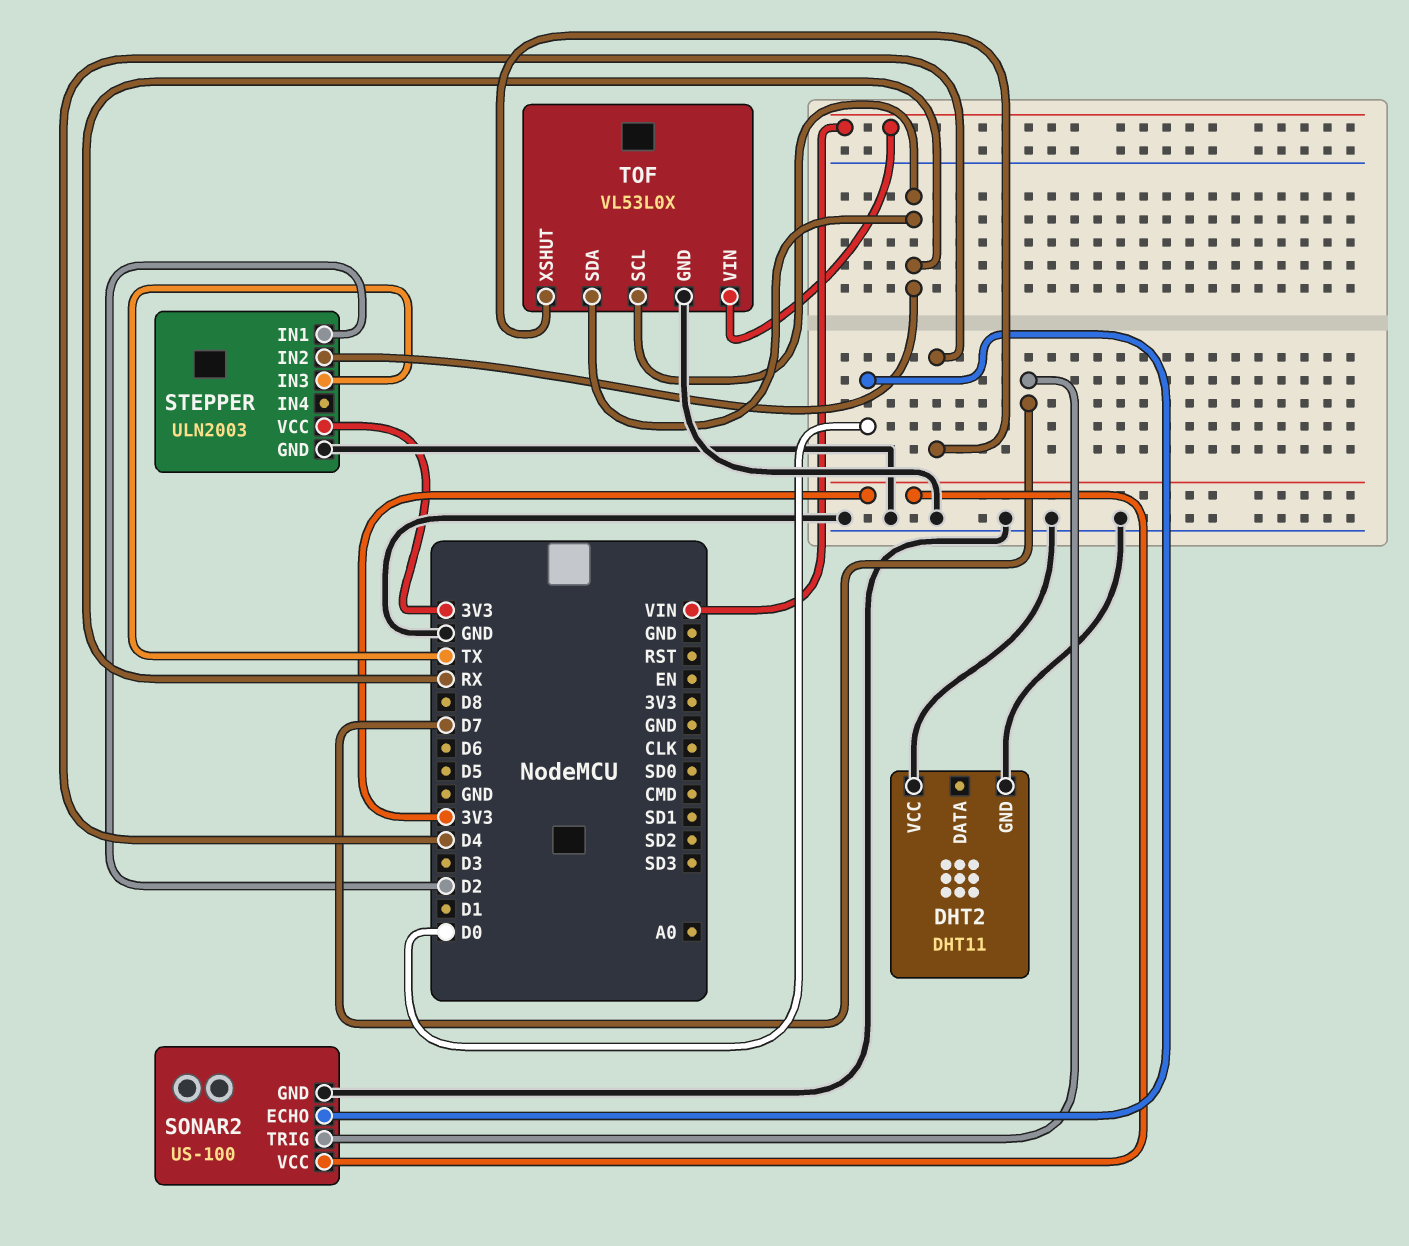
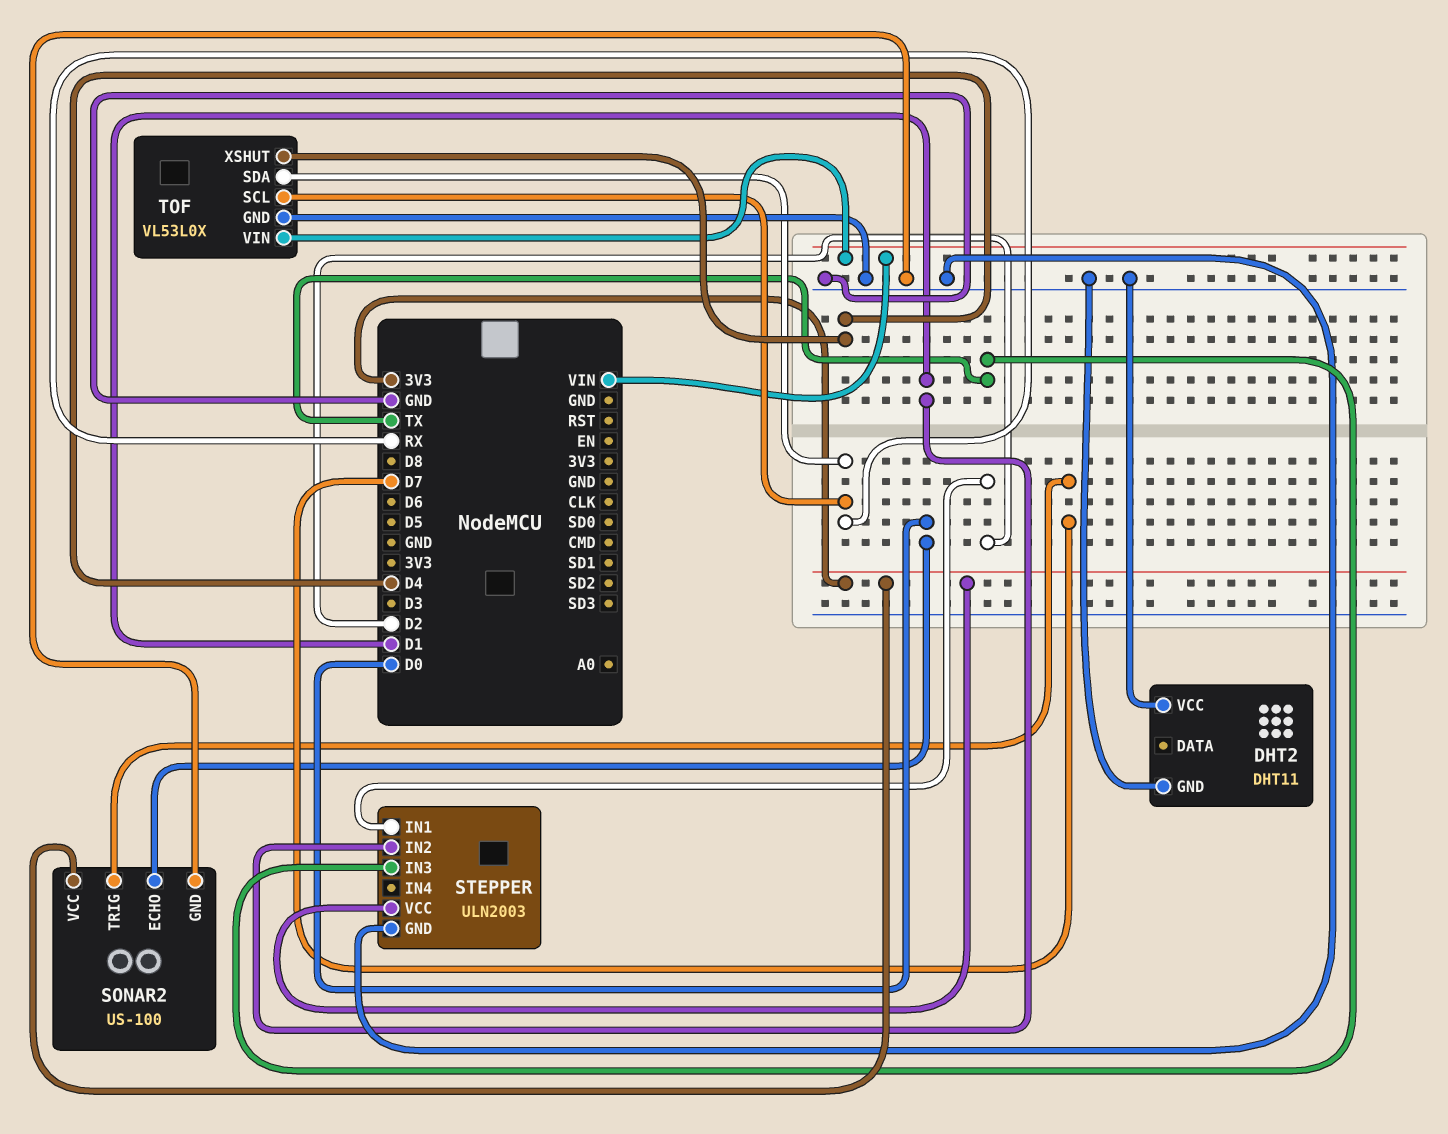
STEPPER pin IN2: RX -> D1

